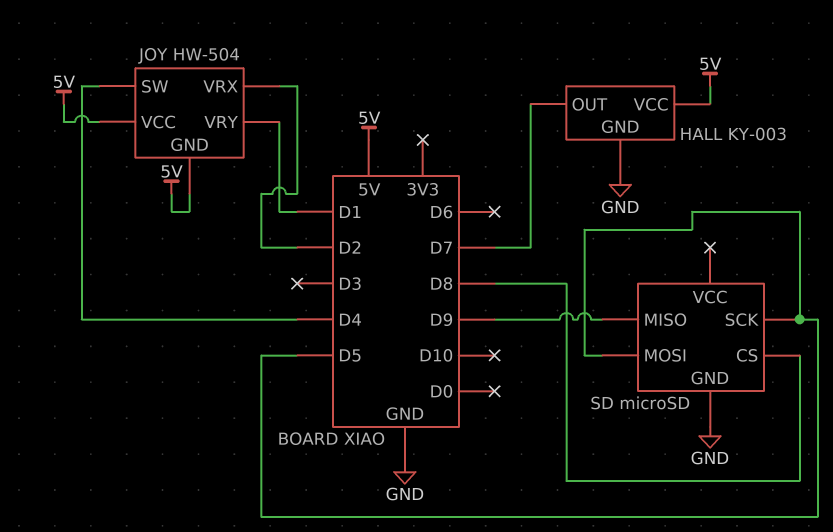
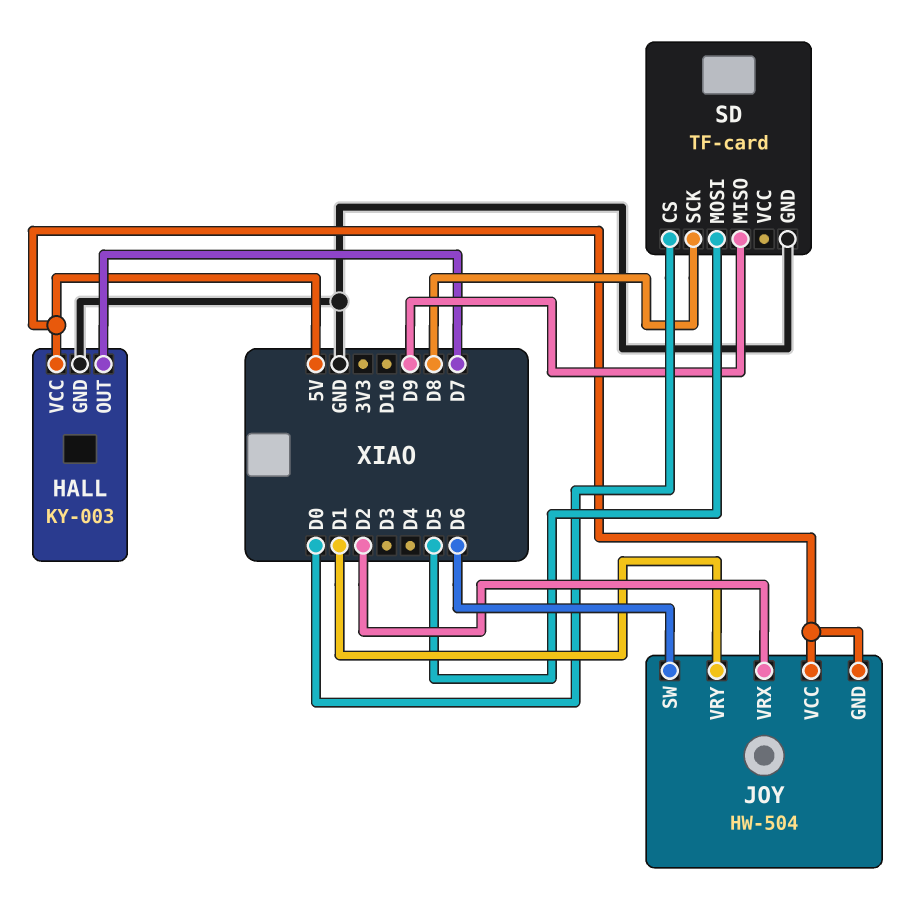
JOY pin SW: D4 -> D6
SD: microSD -> TF-card
SD pin CS: D8 -> D0
SD pin SCK: D5 -> D8

